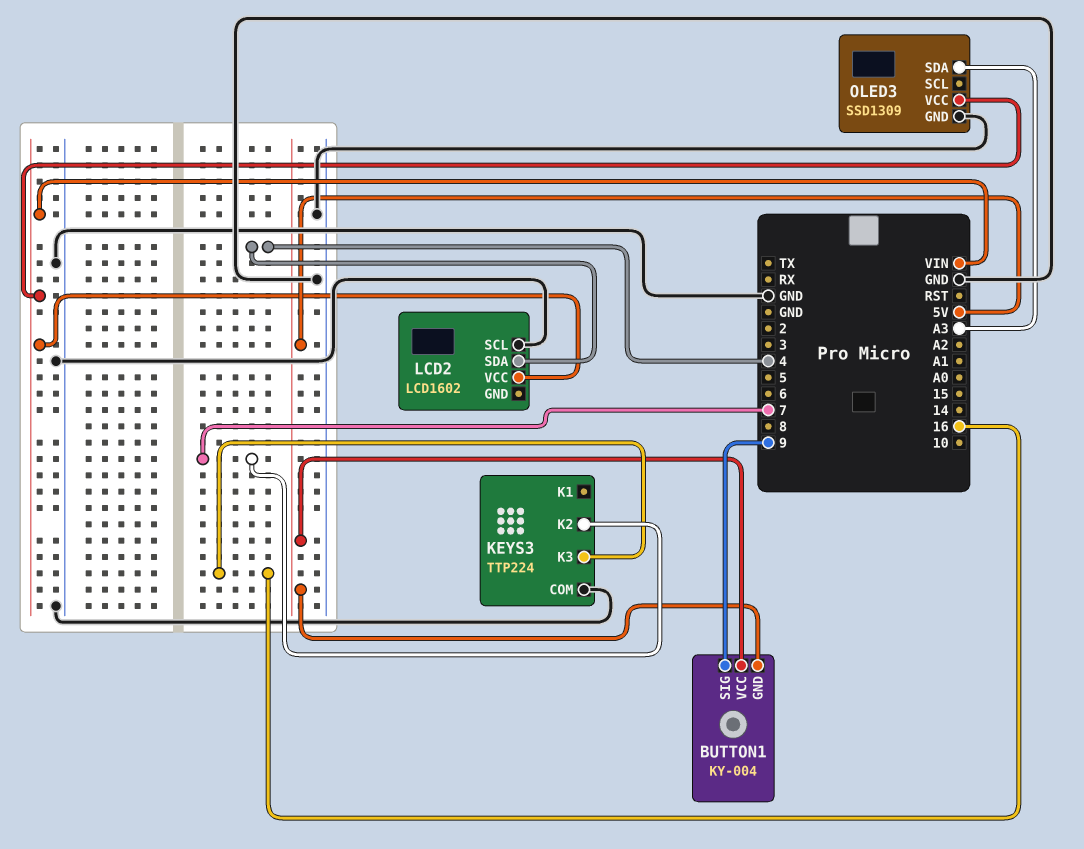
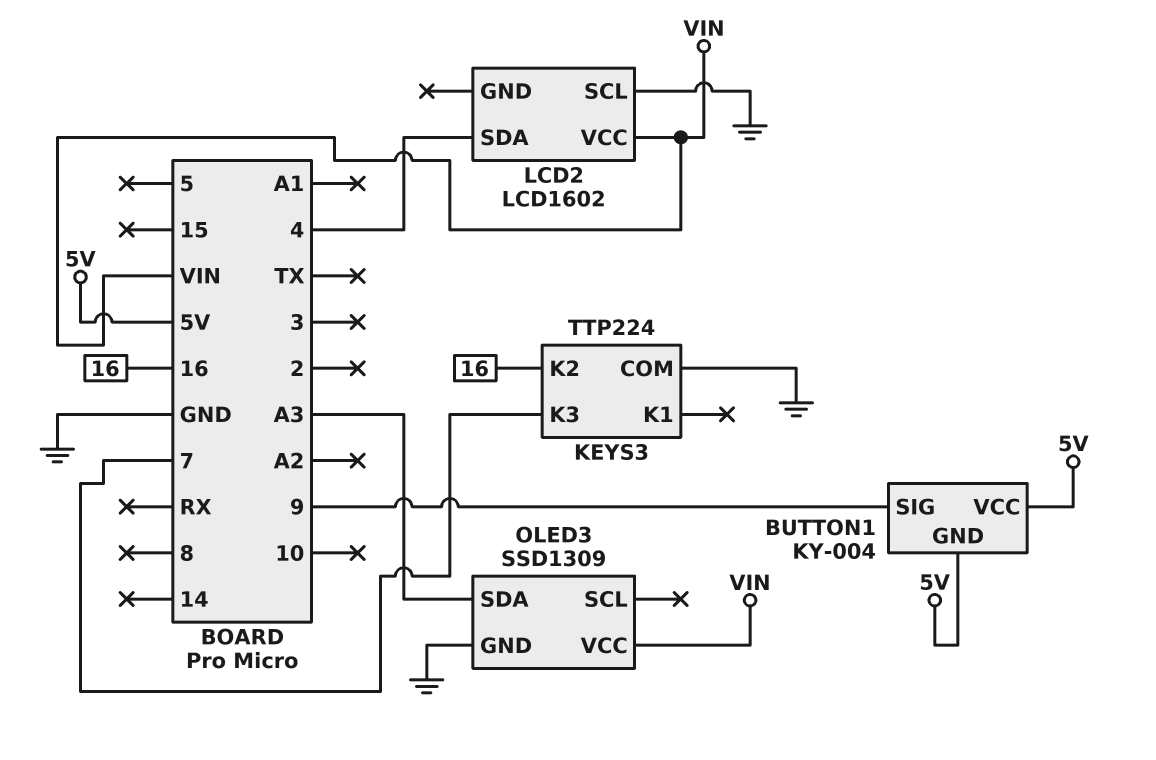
KEYS3 pin K2: 7 -> 16
KEYS3 pin K3: 16 -> 7

